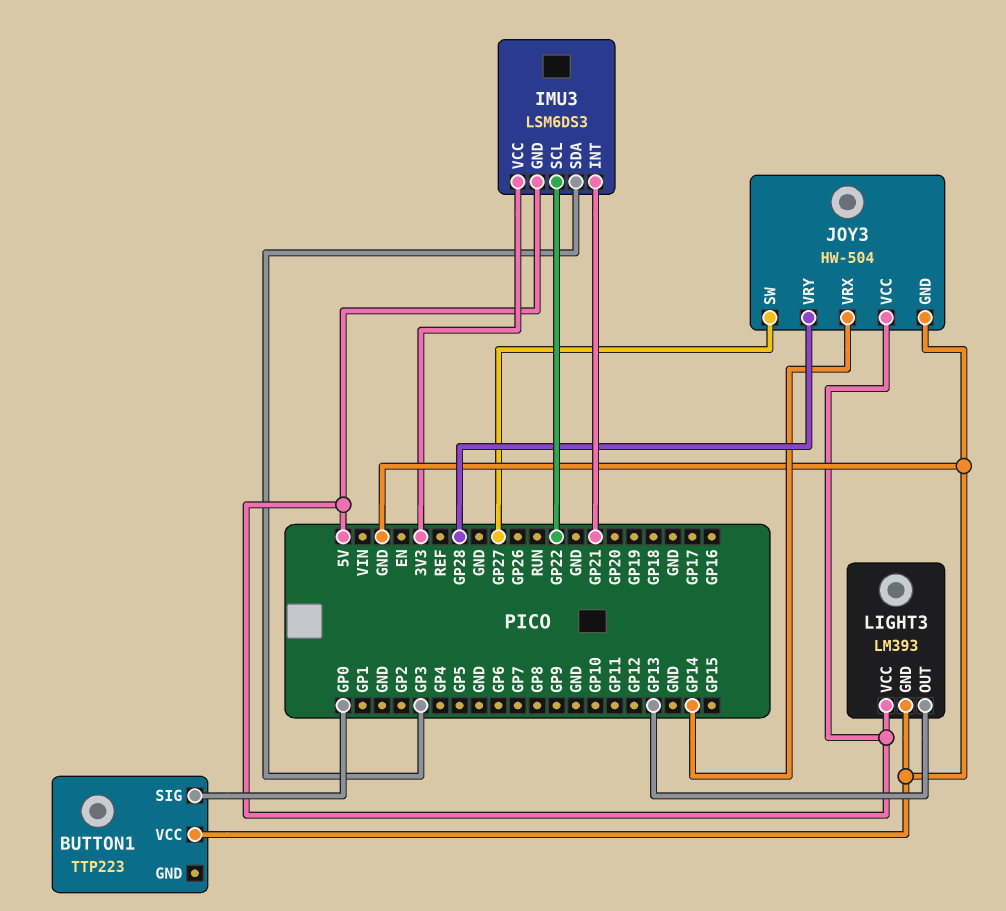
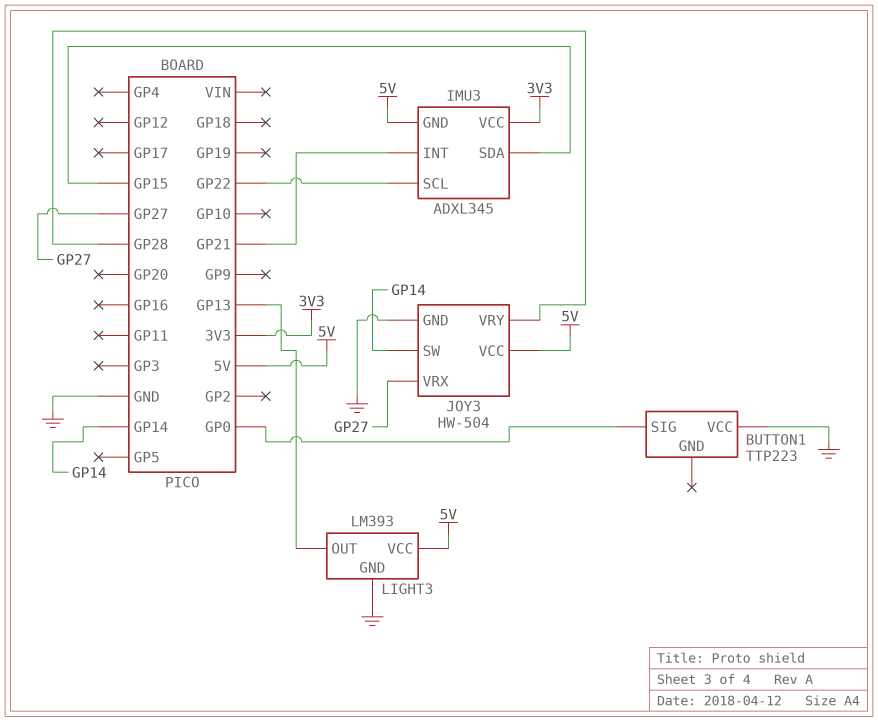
IMU3: LSM6DS3 -> ADXL345
IMU3 pin SDA: GP3 -> GP15
JOY3 pin SW: GP27 -> GP14
JOY3 pin VRX: GP14 -> GP27

